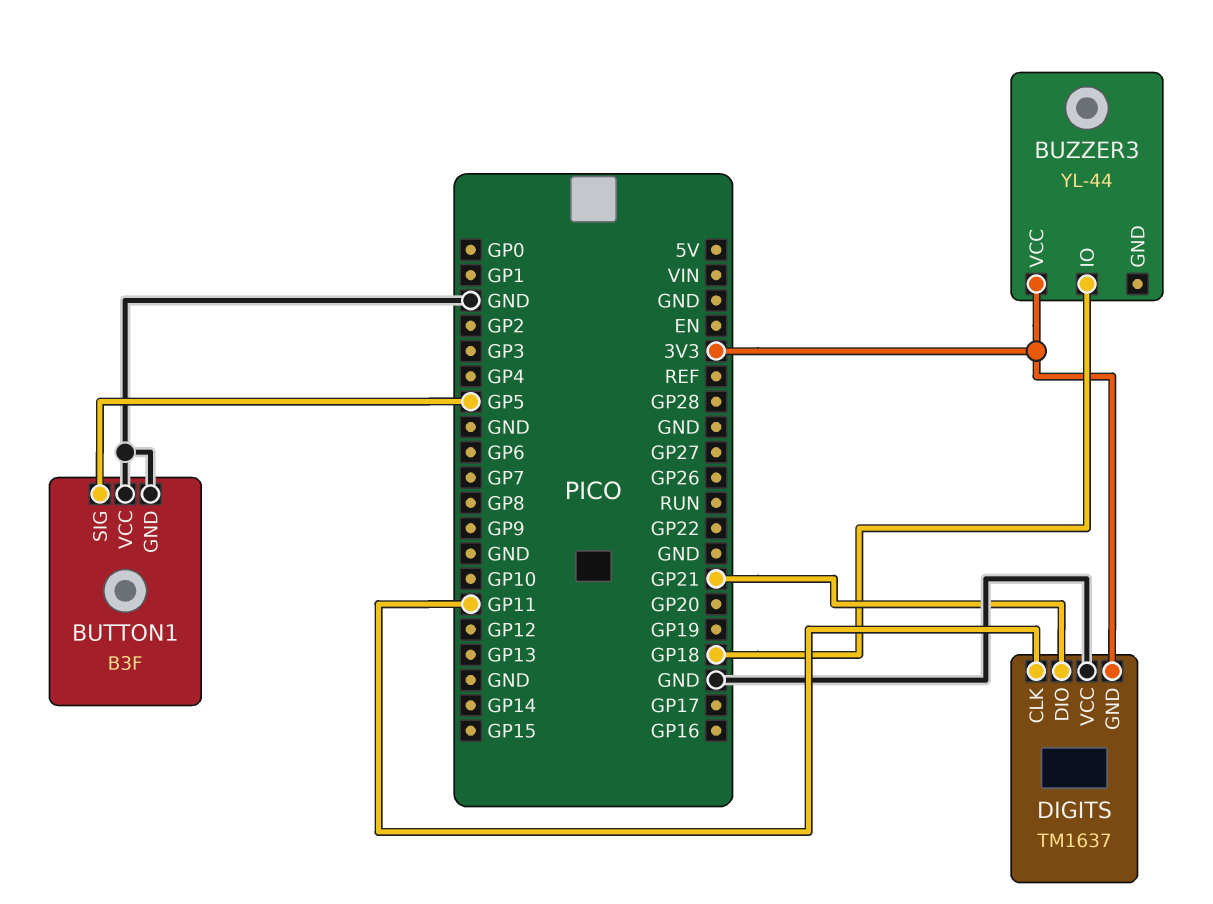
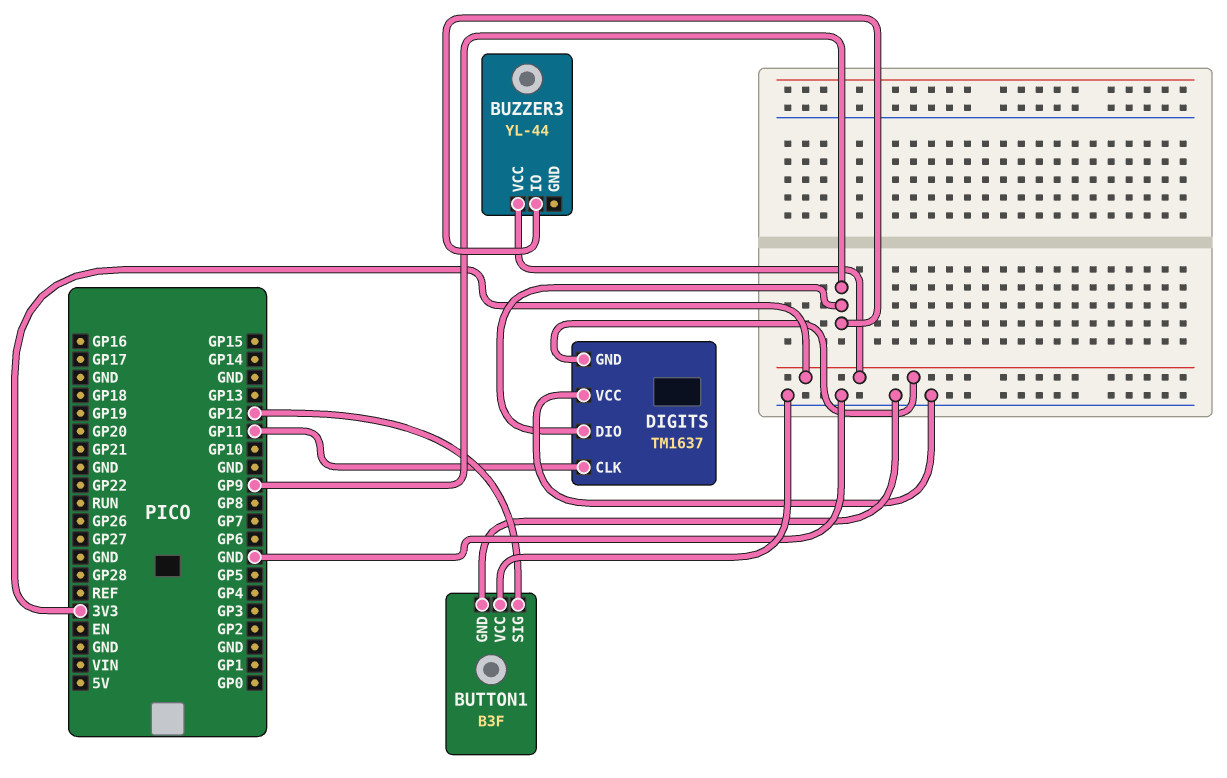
BUTTON1 pin SIG: GP5 -> GP12
BUZZER3 pin IO: GP18 -> GP9
DIGITS pin DIO: GP21 -> GP9

